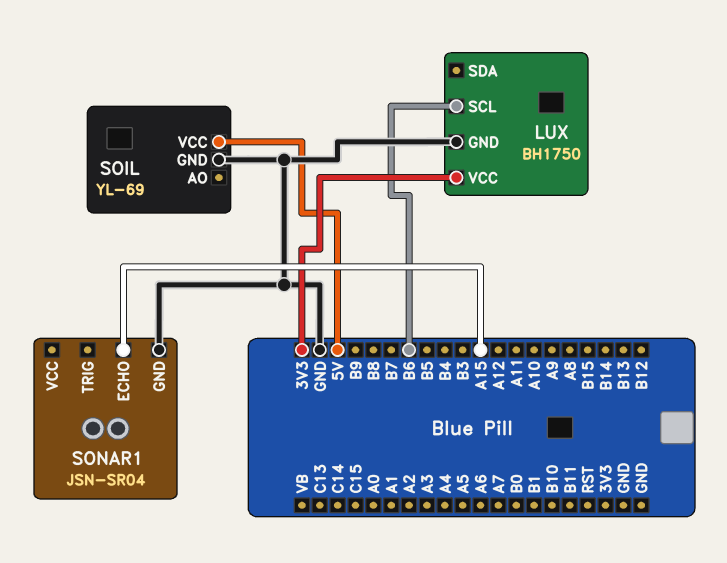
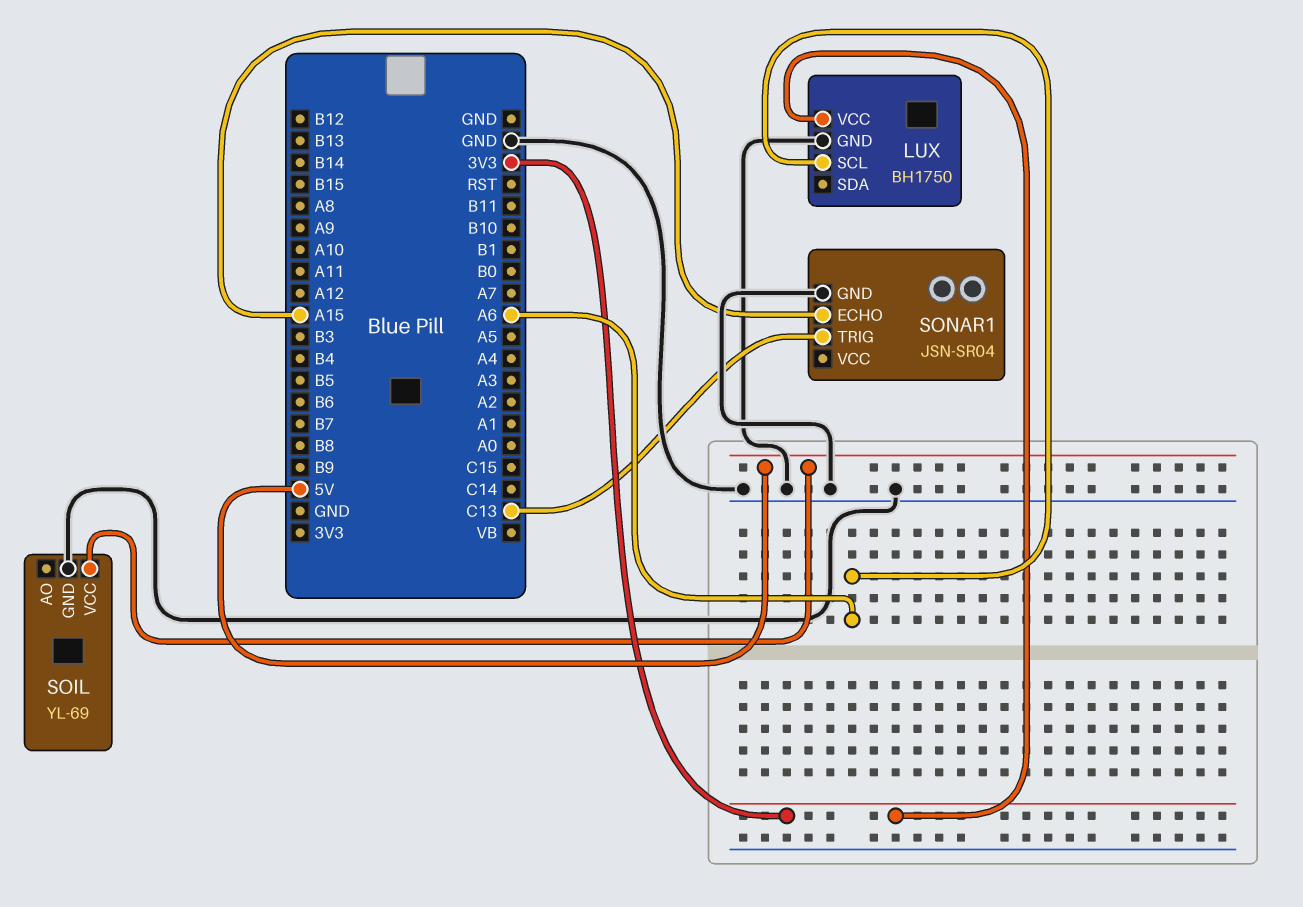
LUX pin SCL: B6 -> A6
SONAR1 pin TRIG: none -> C13

